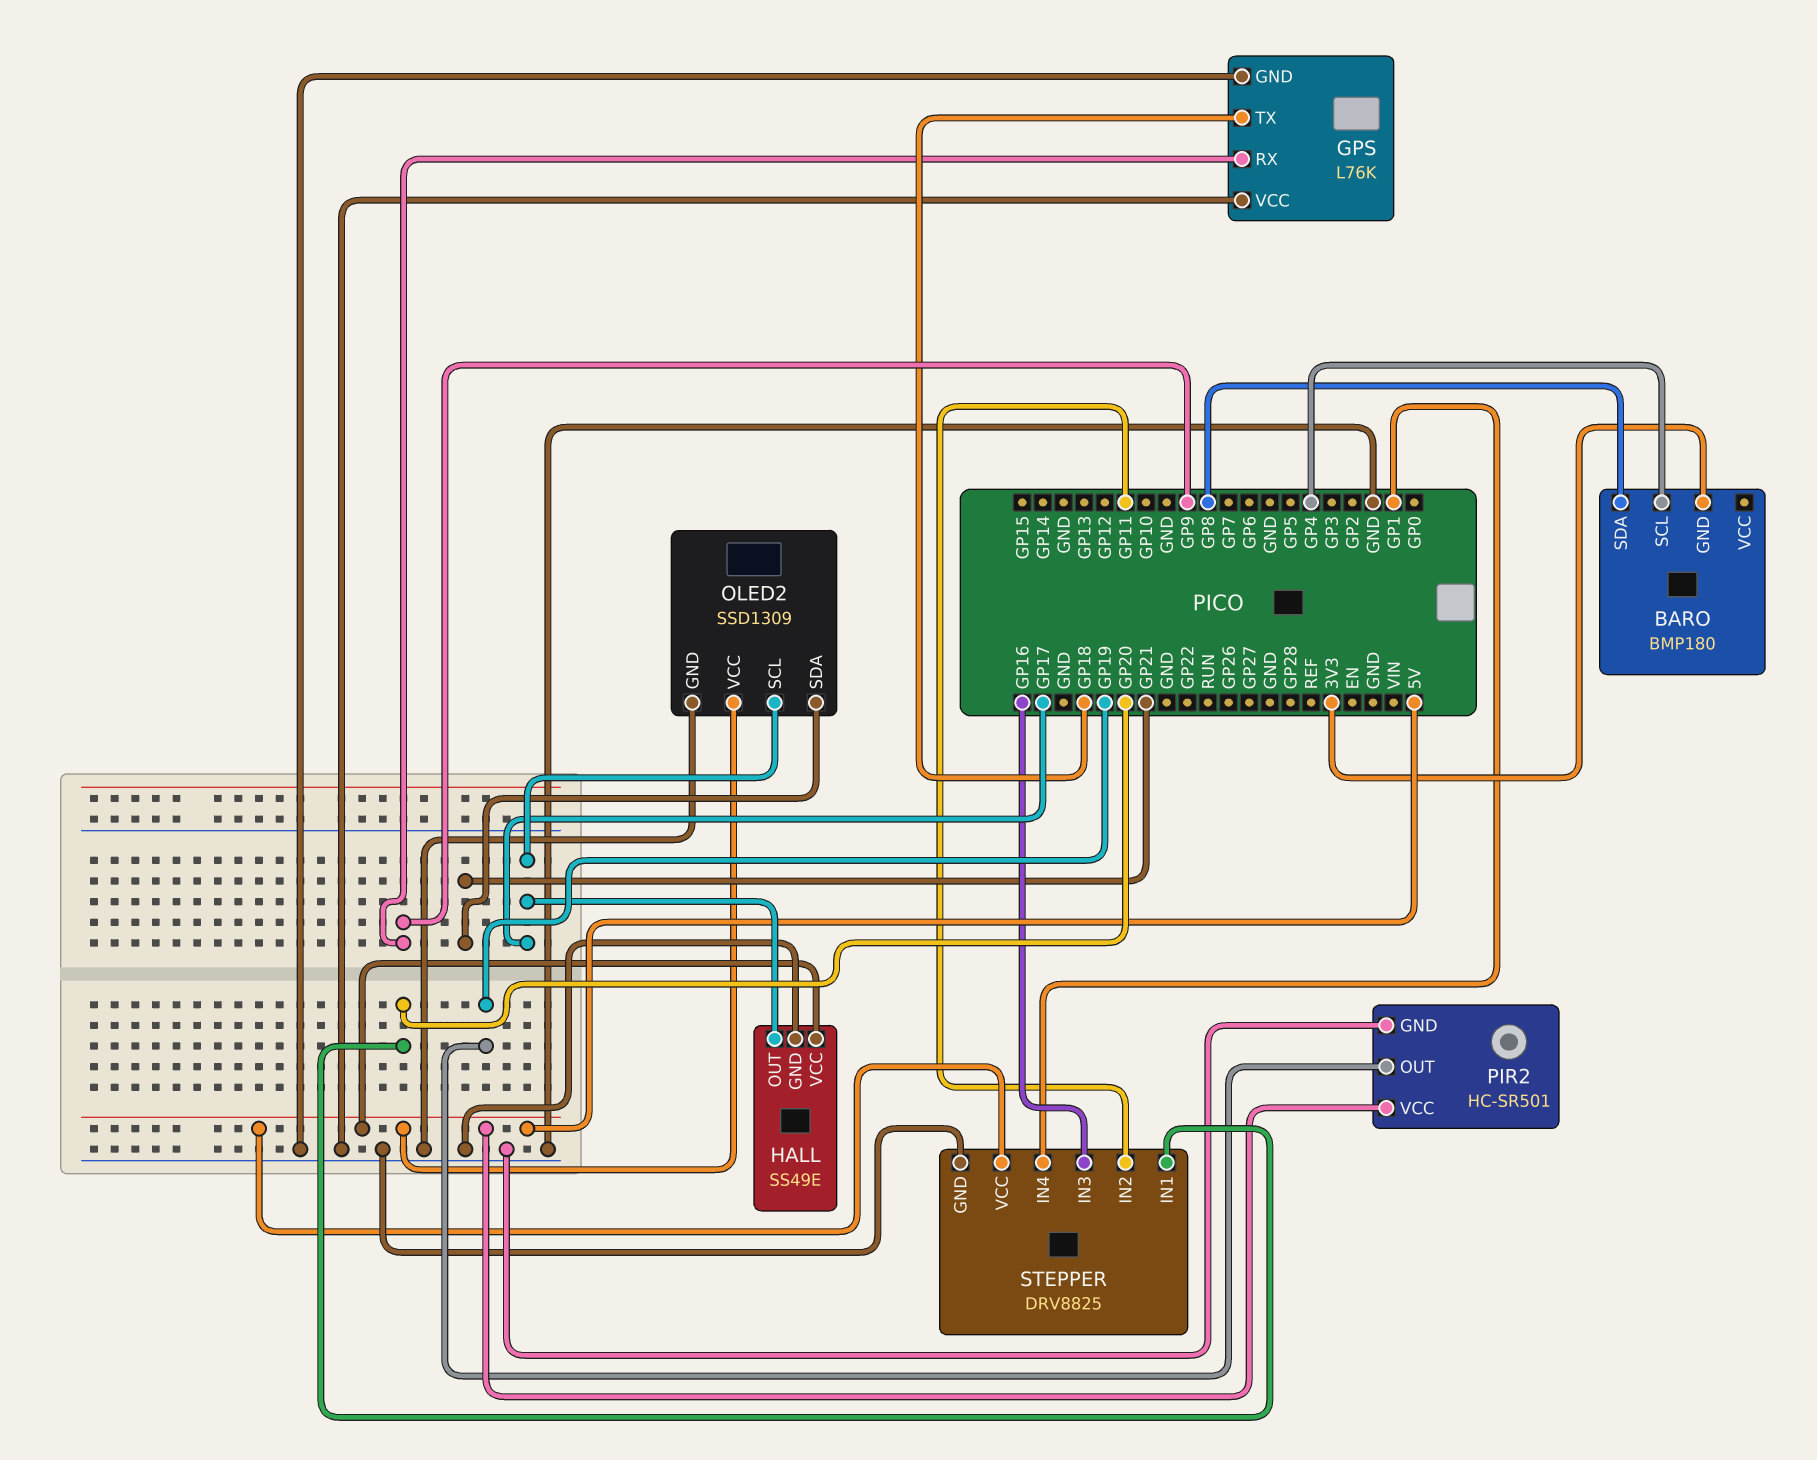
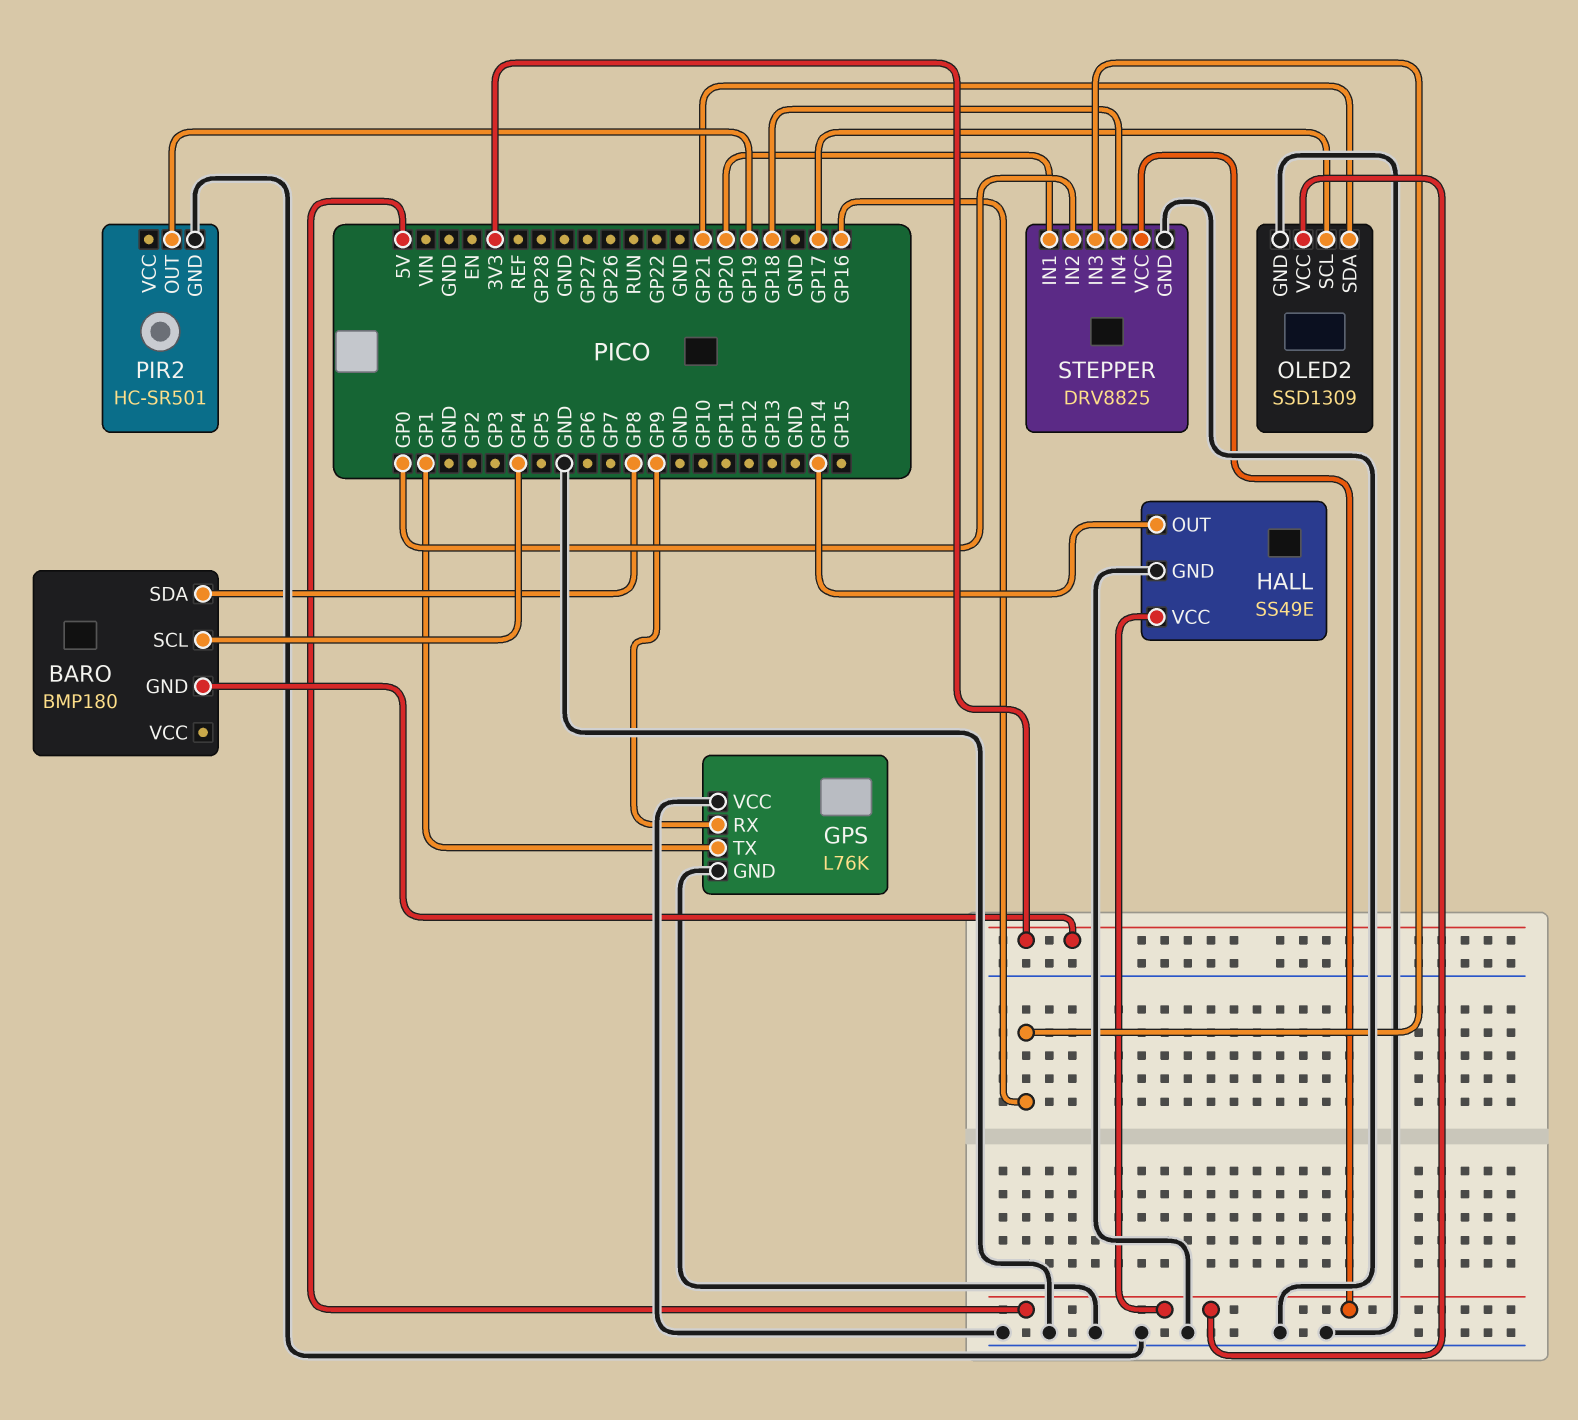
GPS pin TX: GP18 -> GP1
HALL pin OUT: GP17 -> GP14
PIR2 pin VCC: 5V -> none
STEPPER pin IN2: GP11 -> GP0
STEPPER pin IN4: GP1 -> GP18

